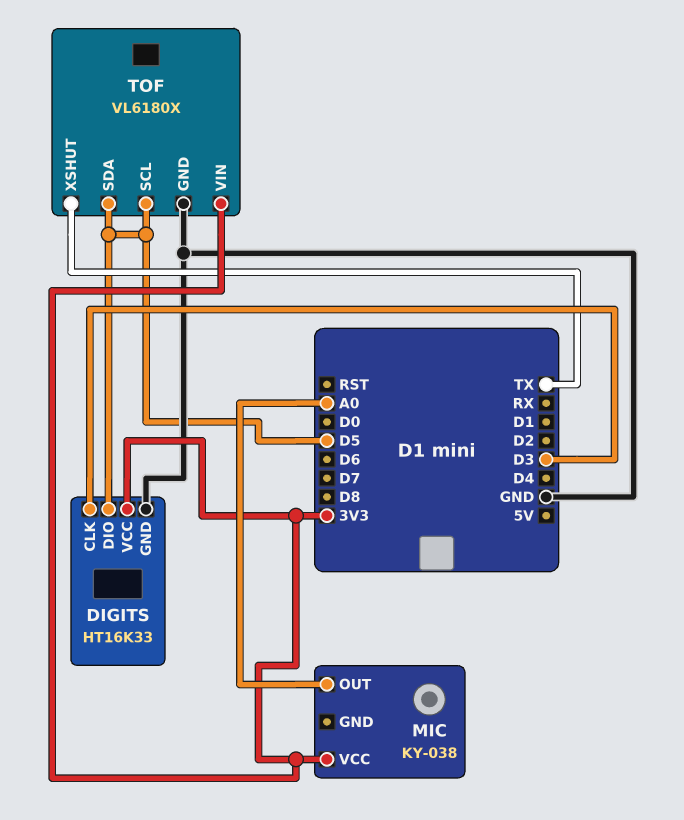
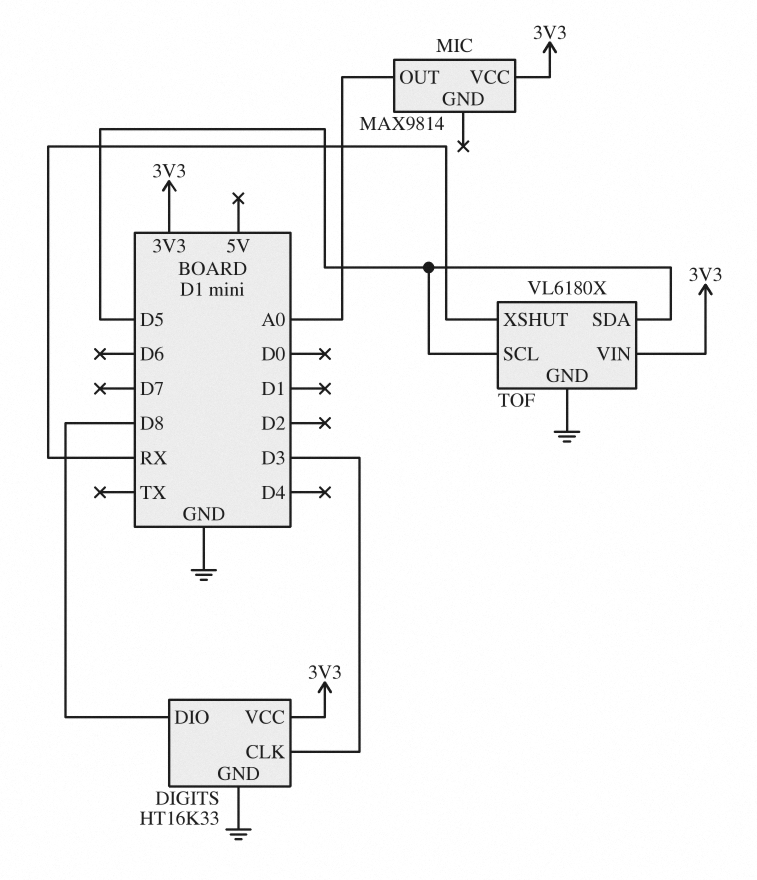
DIGITS pin DIO: D5 -> D8
MIC: KY-038 -> MAX9814
TOF pin XSHUT: TX -> RX

